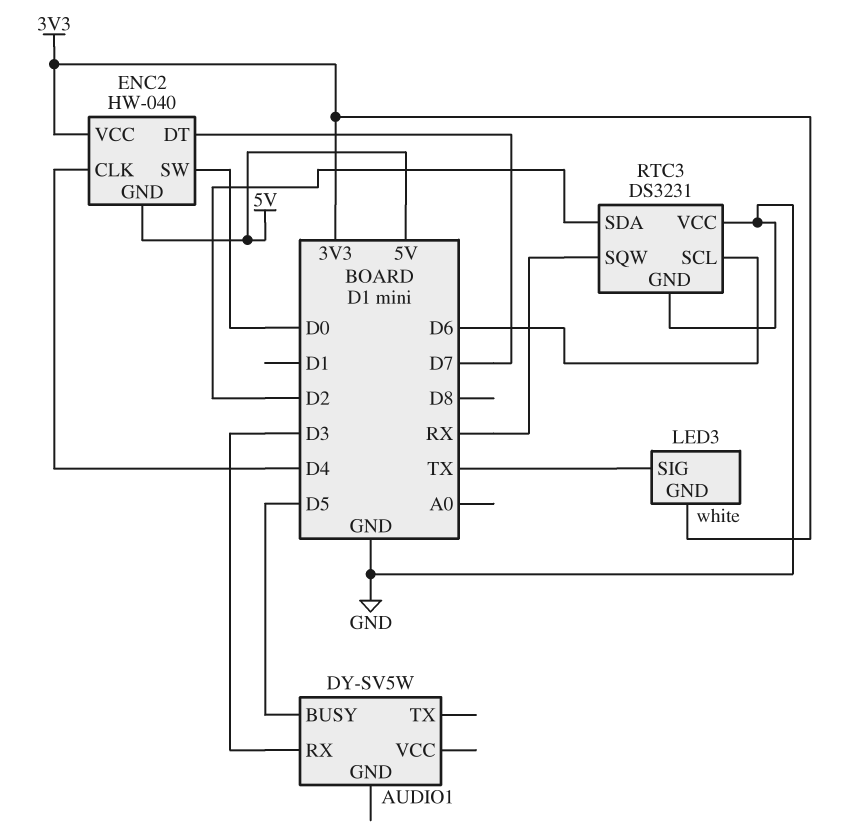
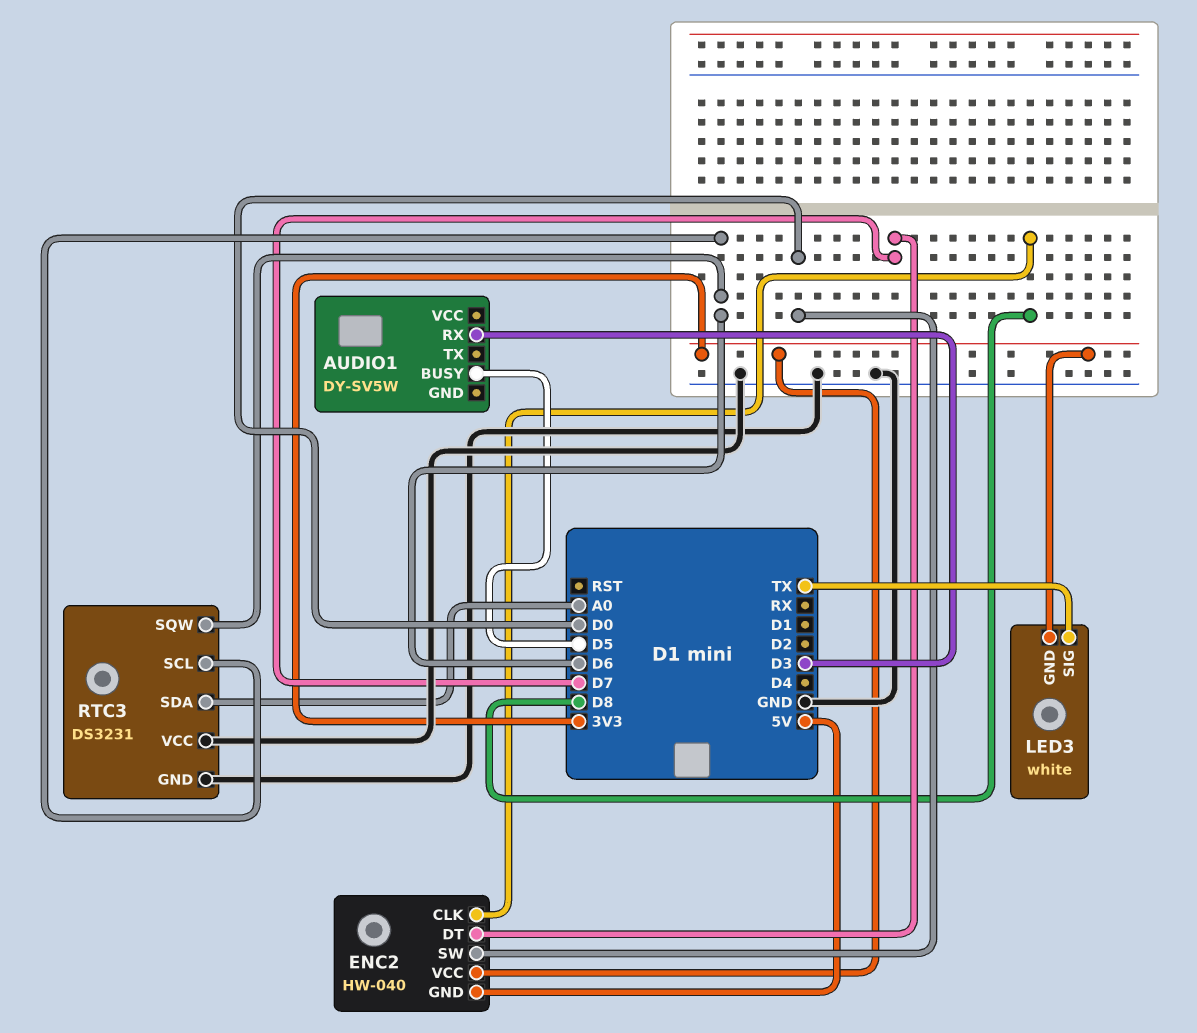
ENC2 pin CLK: D4 -> D8
RTC3 pin SDA: D2 -> A0
RTC3 pin SQW: RX -> D6

